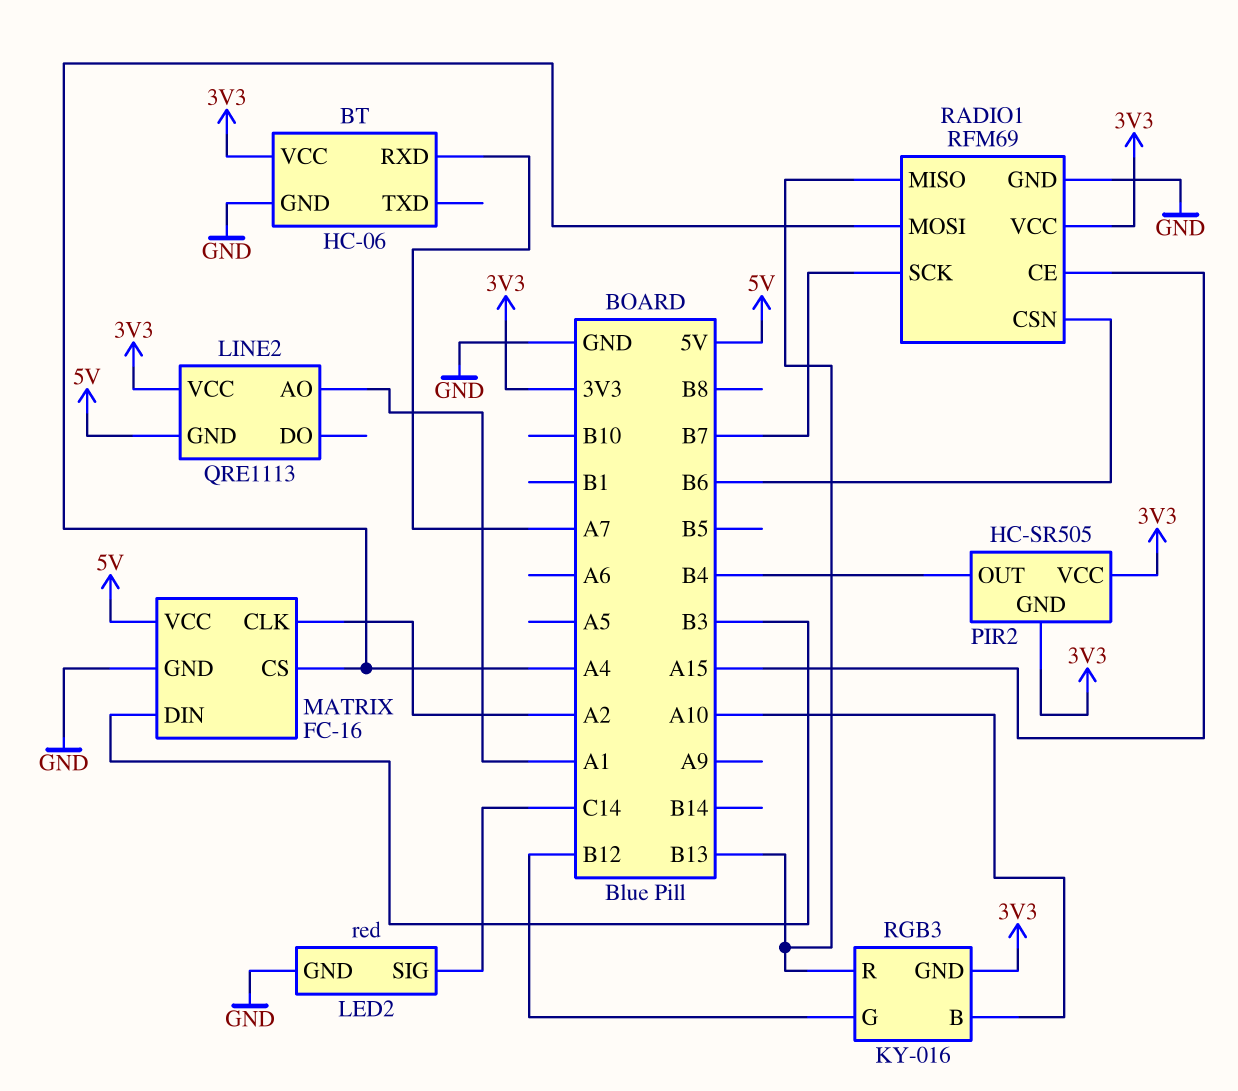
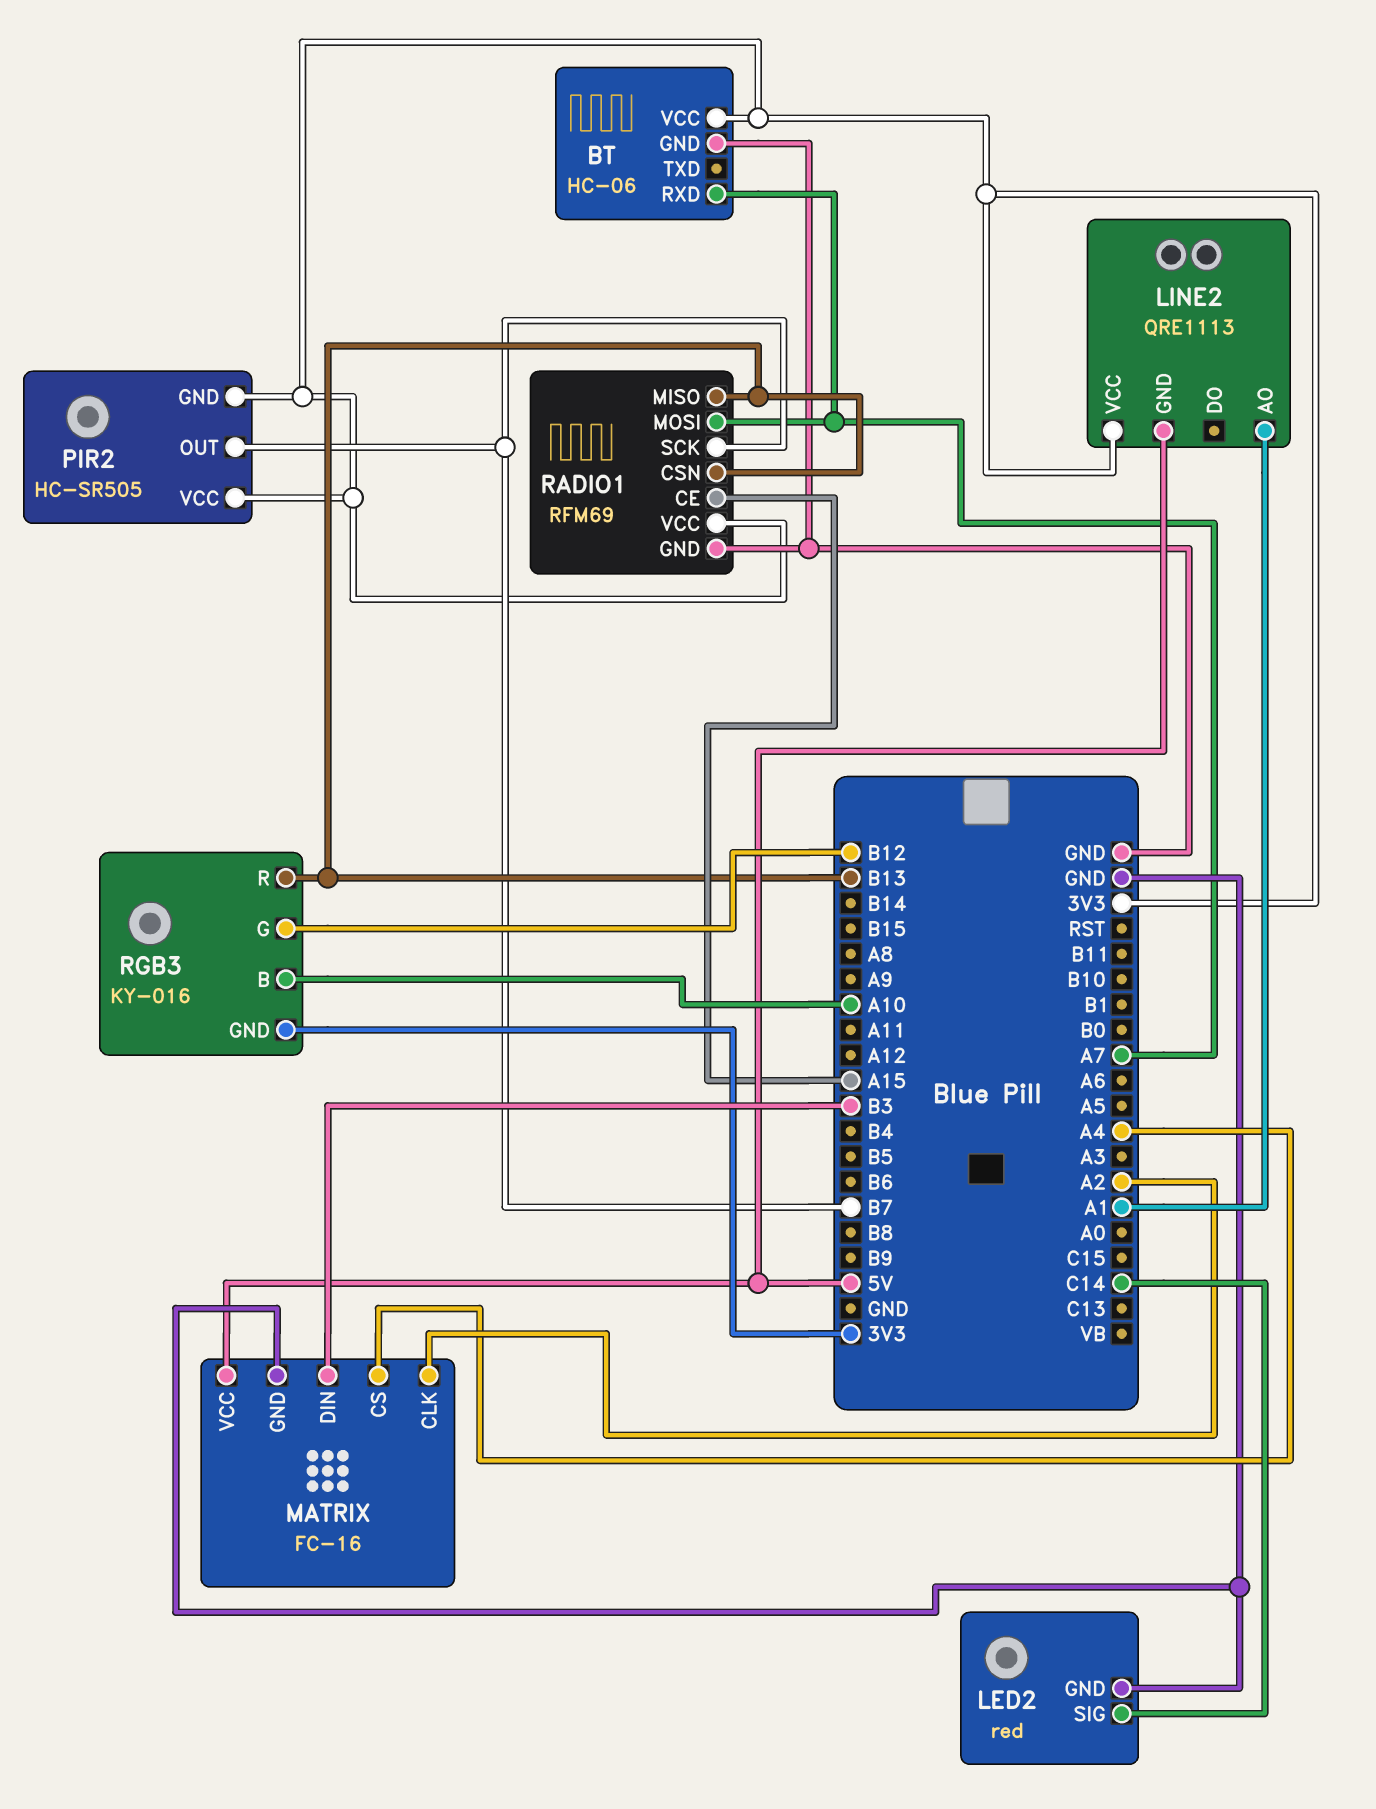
PIR2 pin OUT: B4 -> B7
RADIO1 pin CSN: B6 -> B13
RADIO1 pin MOSI: A4 -> A7

